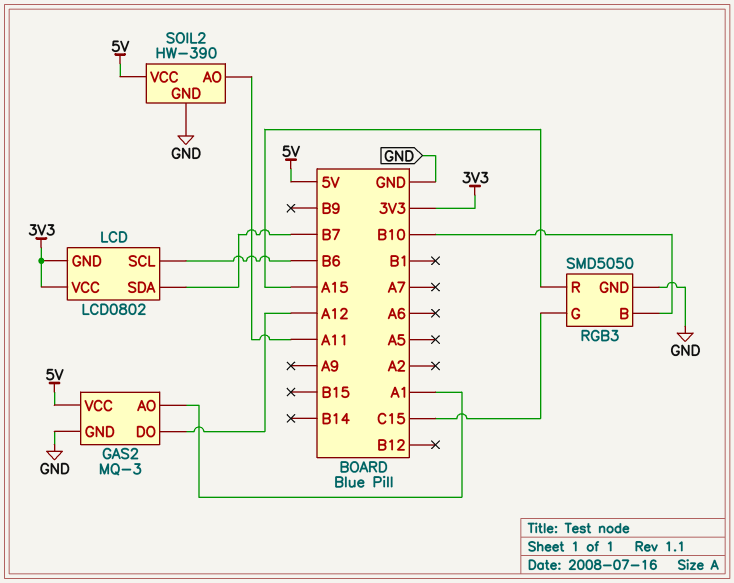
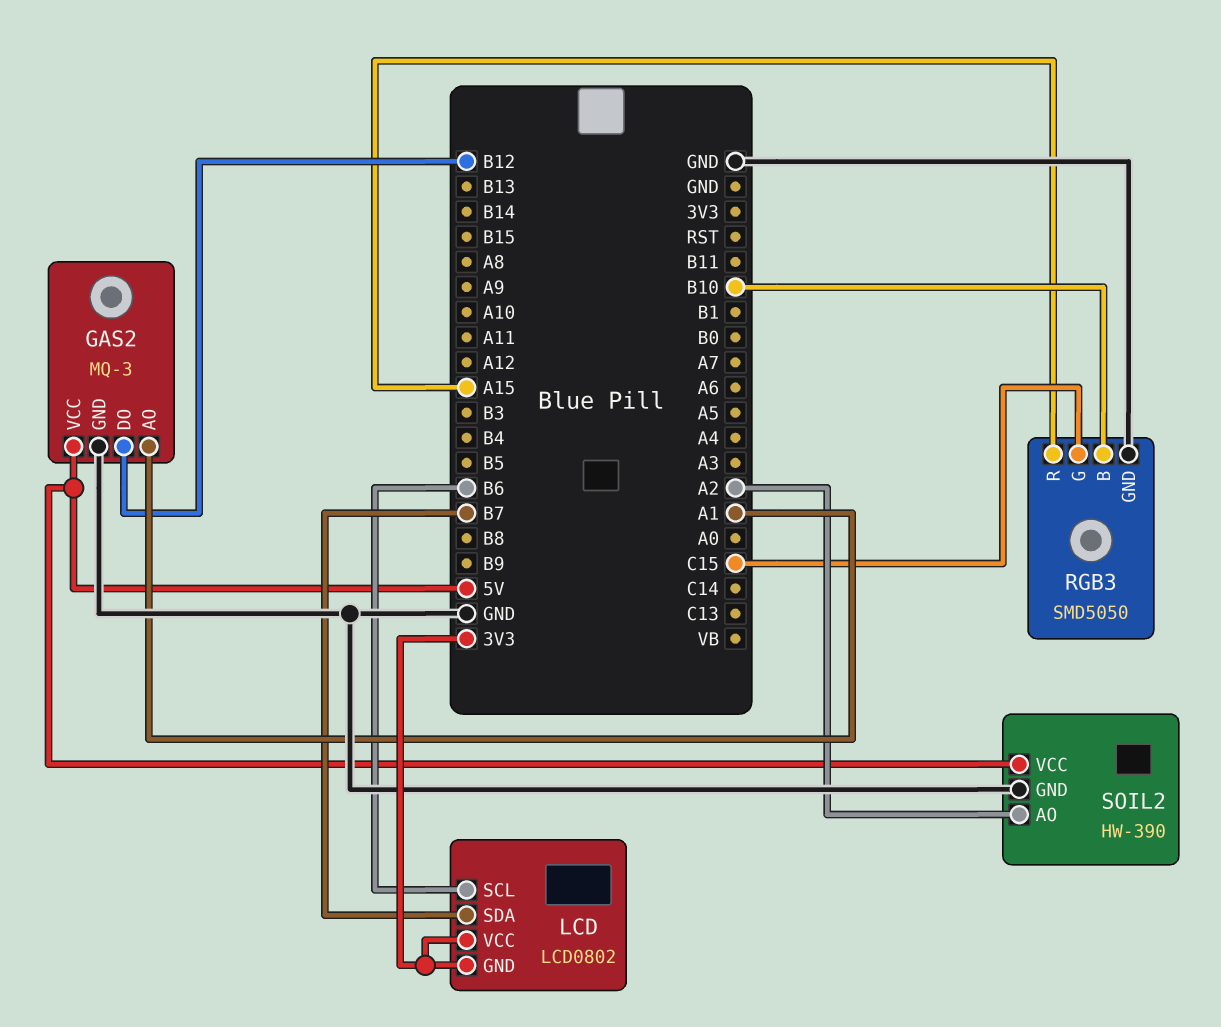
GAS2 pin DO: A12 -> B12
SOIL2 pin AO: A11 -> A2

